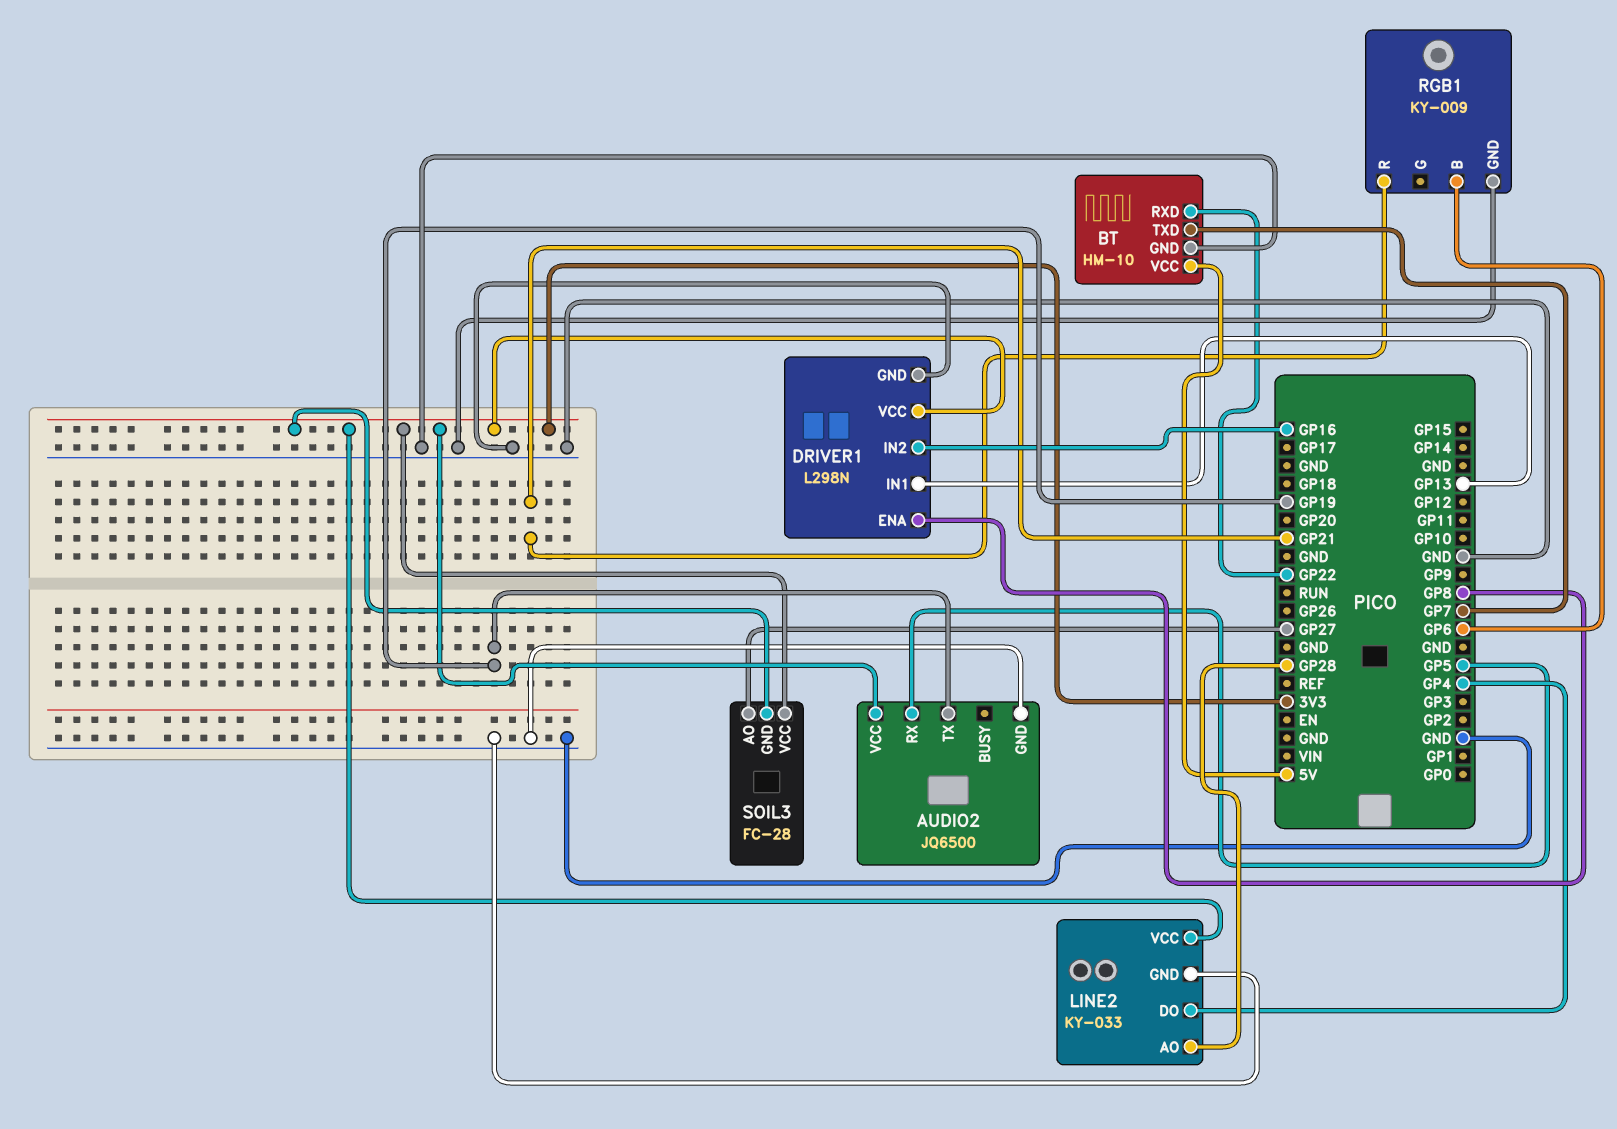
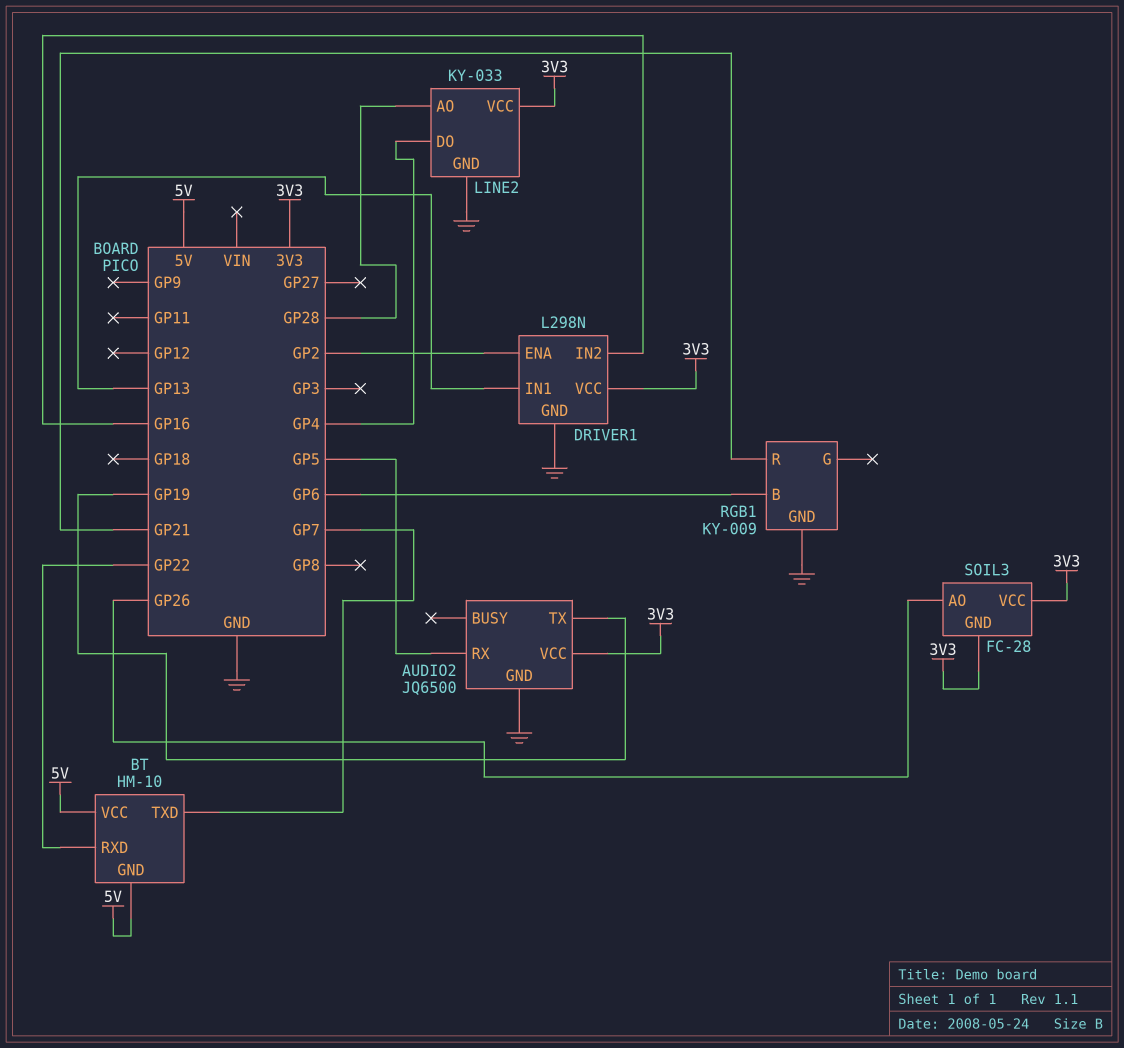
BT pin GND: GND -> 5V
DRIVER1 pin ENA: GP8 -> GP2
SOIL3 pin AO: GP27 -> GP26

